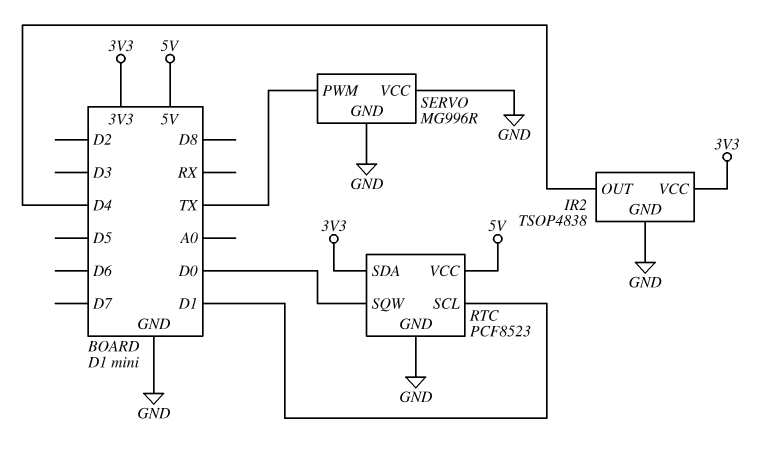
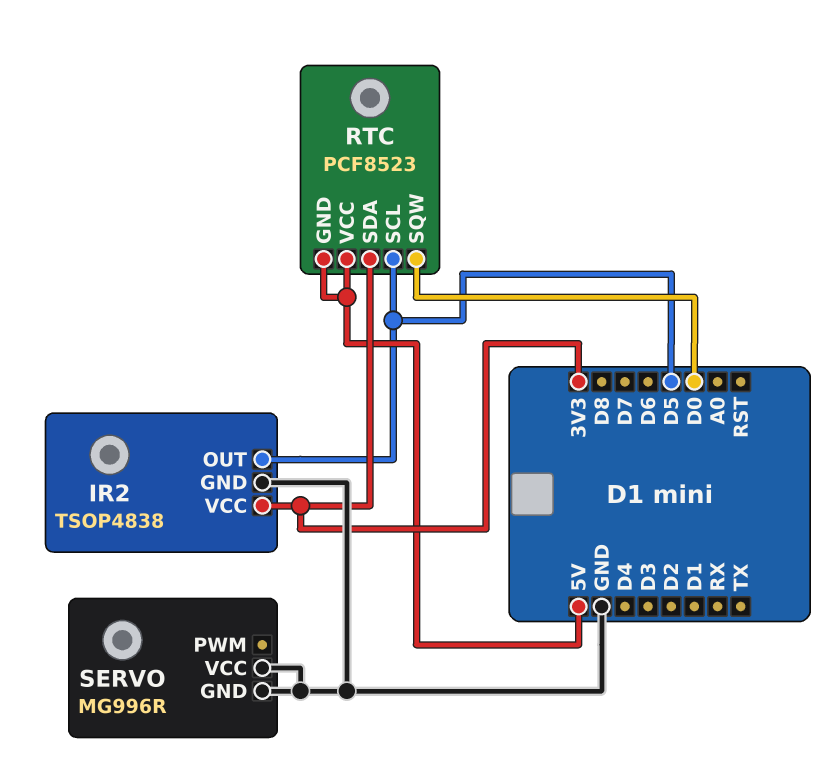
IR2 pin OUT: D4 -> D5
RTC pin GND: GND -> 5V
RTC pin SCL: D1 -> D5
SERVO pin PWM: TX -> none

